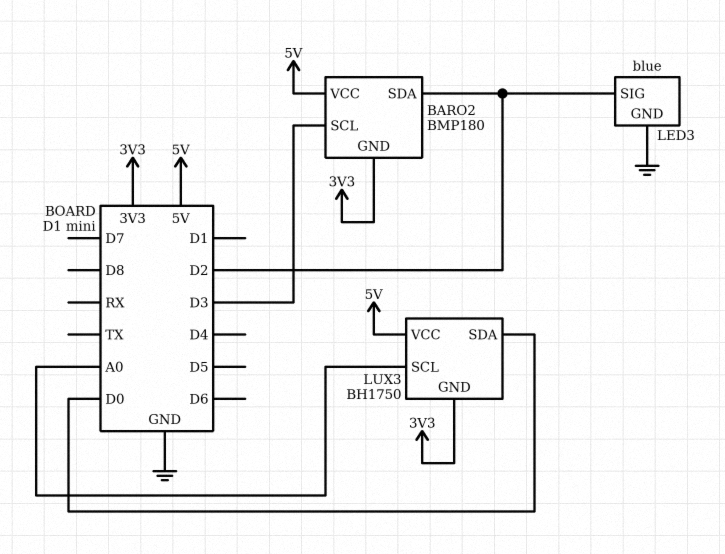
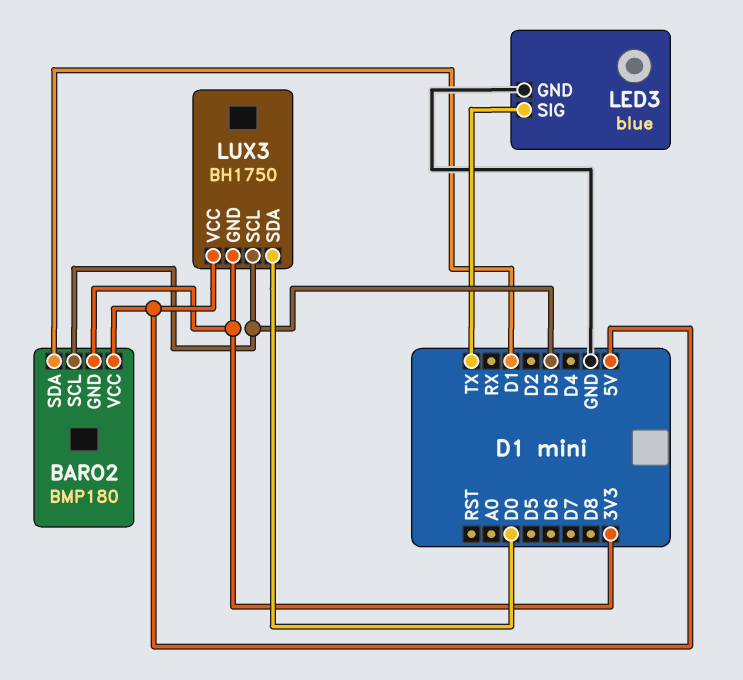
BARO2 pin SDA: D2 -> D1
LED3 pin SIG: D2 -> TX
LUX3 pin SCL: A0 -> D3

